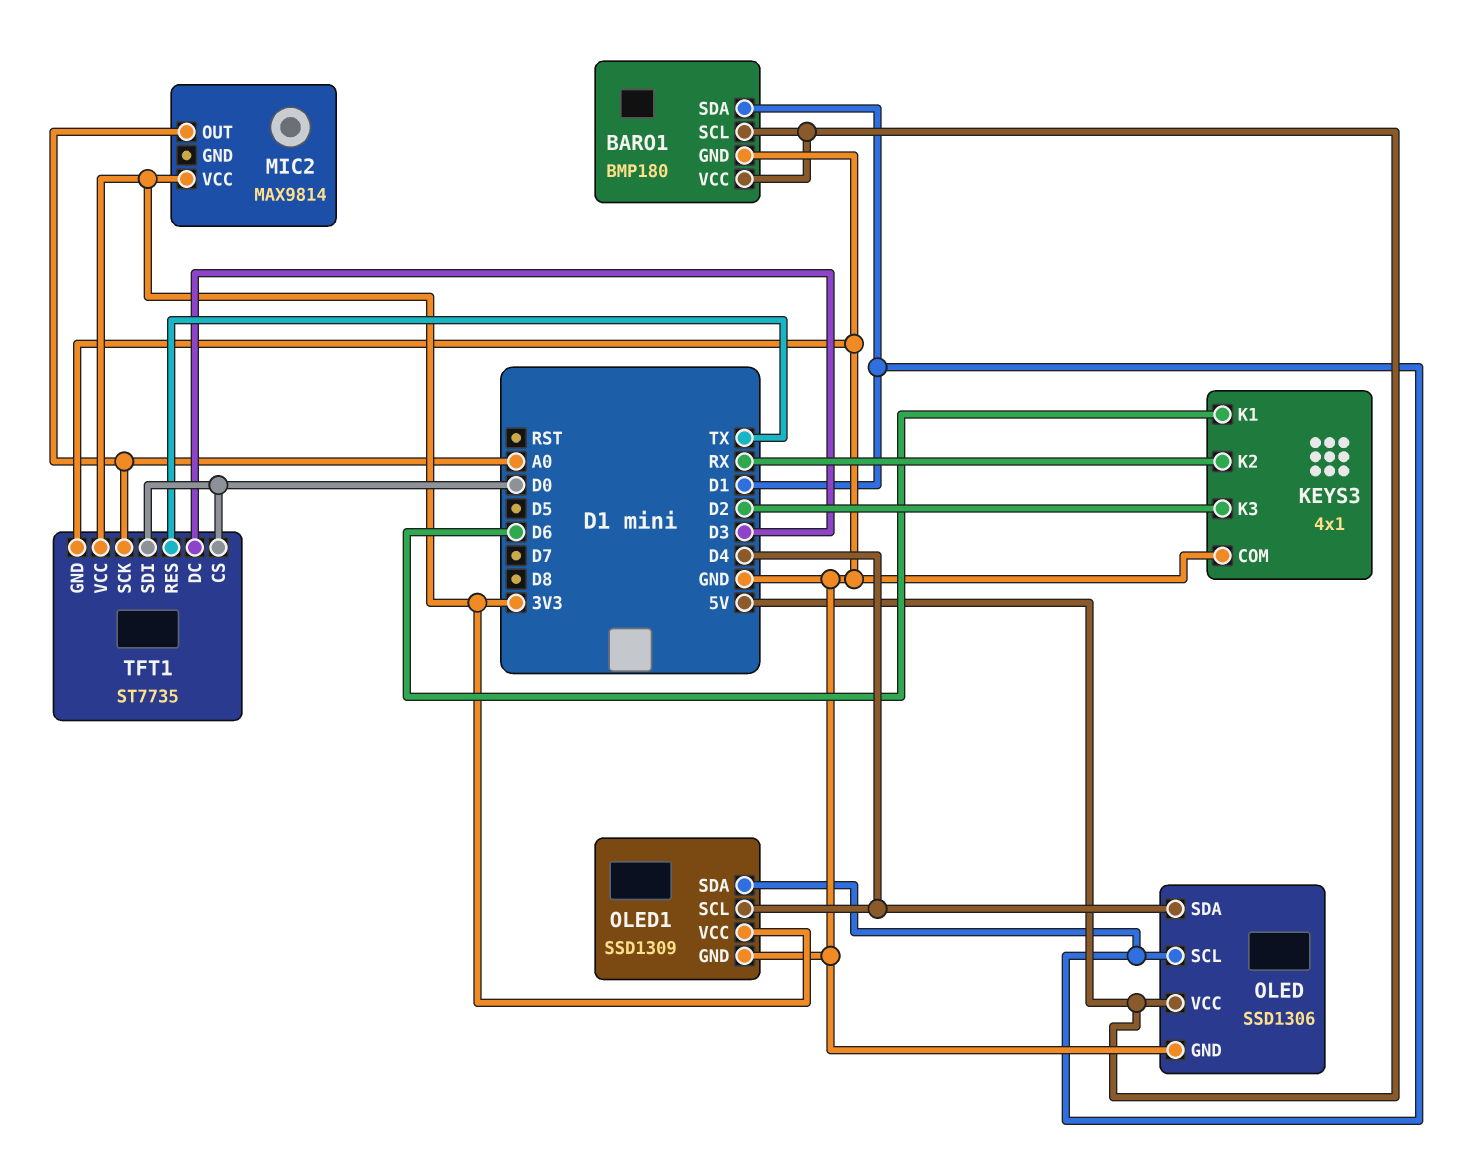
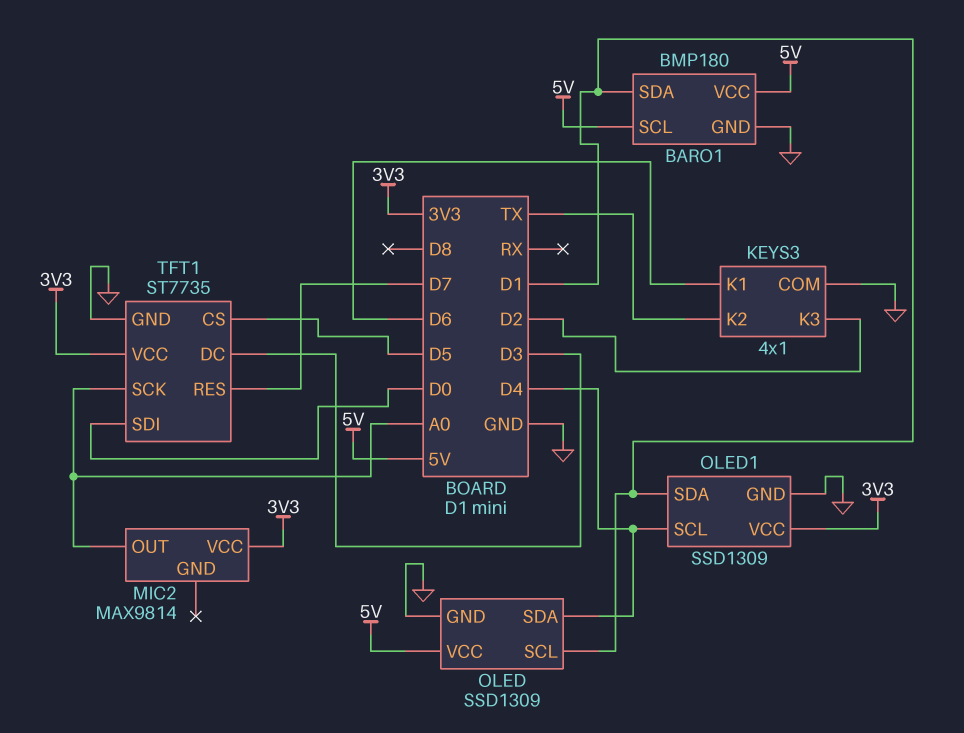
KEYS3 pin K2: RX -> TX
OLED: SSD1306 -> SSD1309
TFT1 pin CS: D0 -> D5
TFT1 pin RES: TX -> D7

